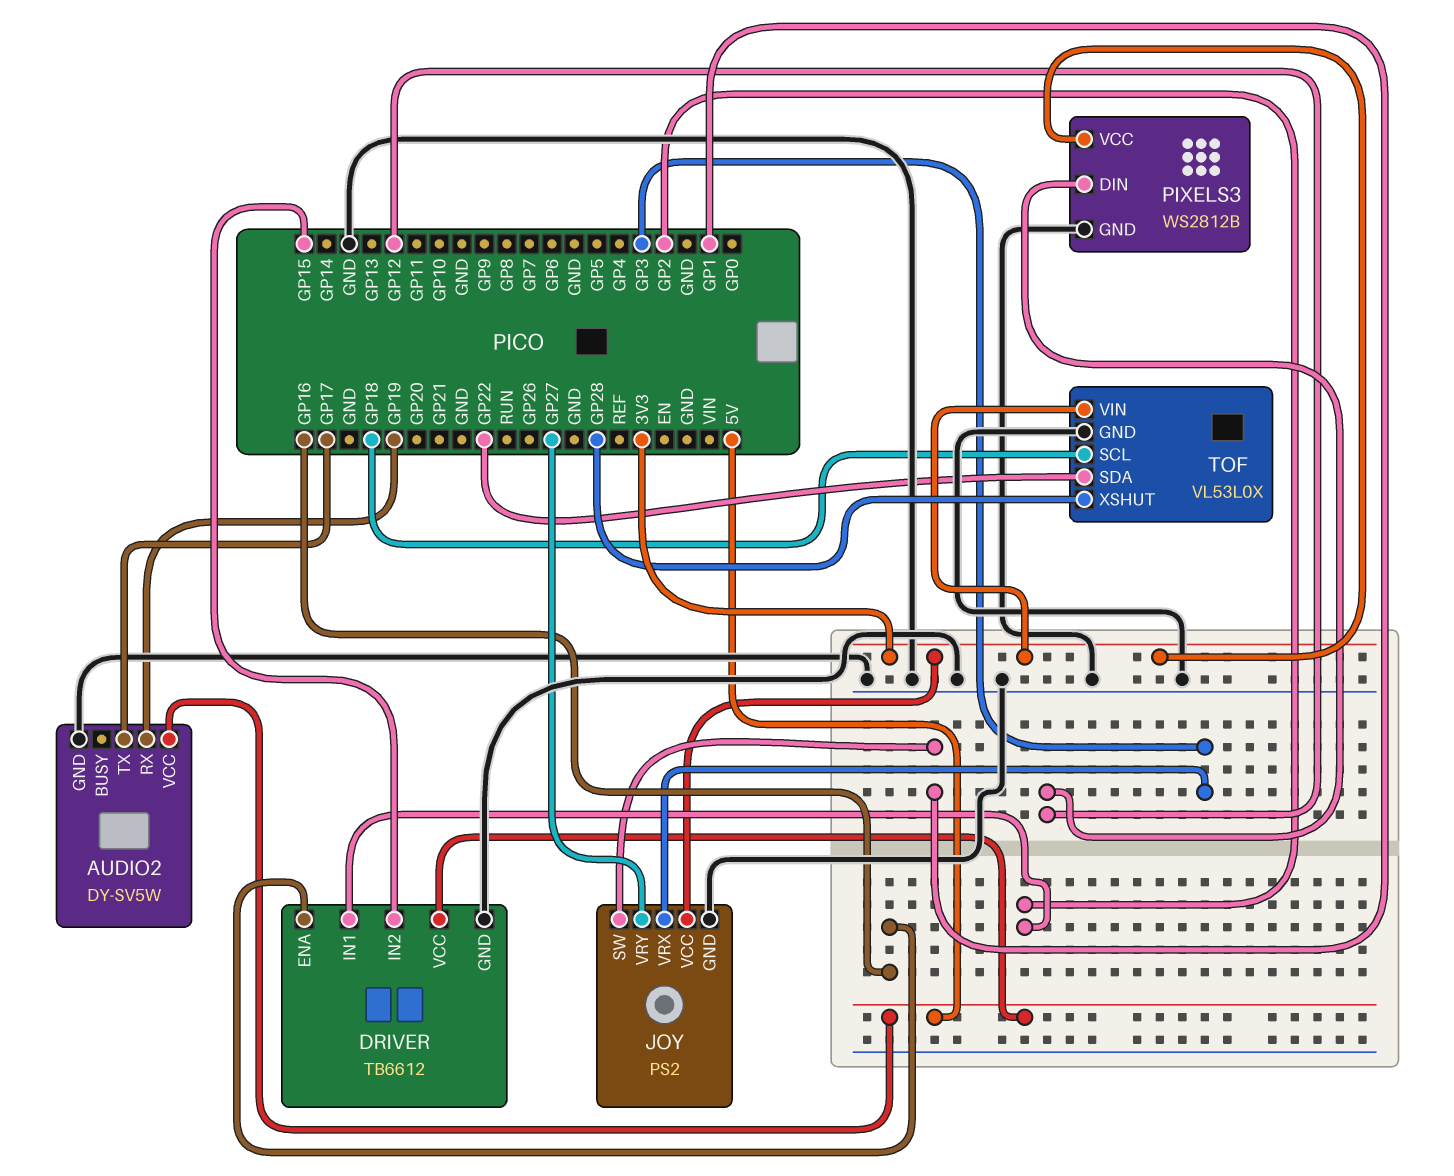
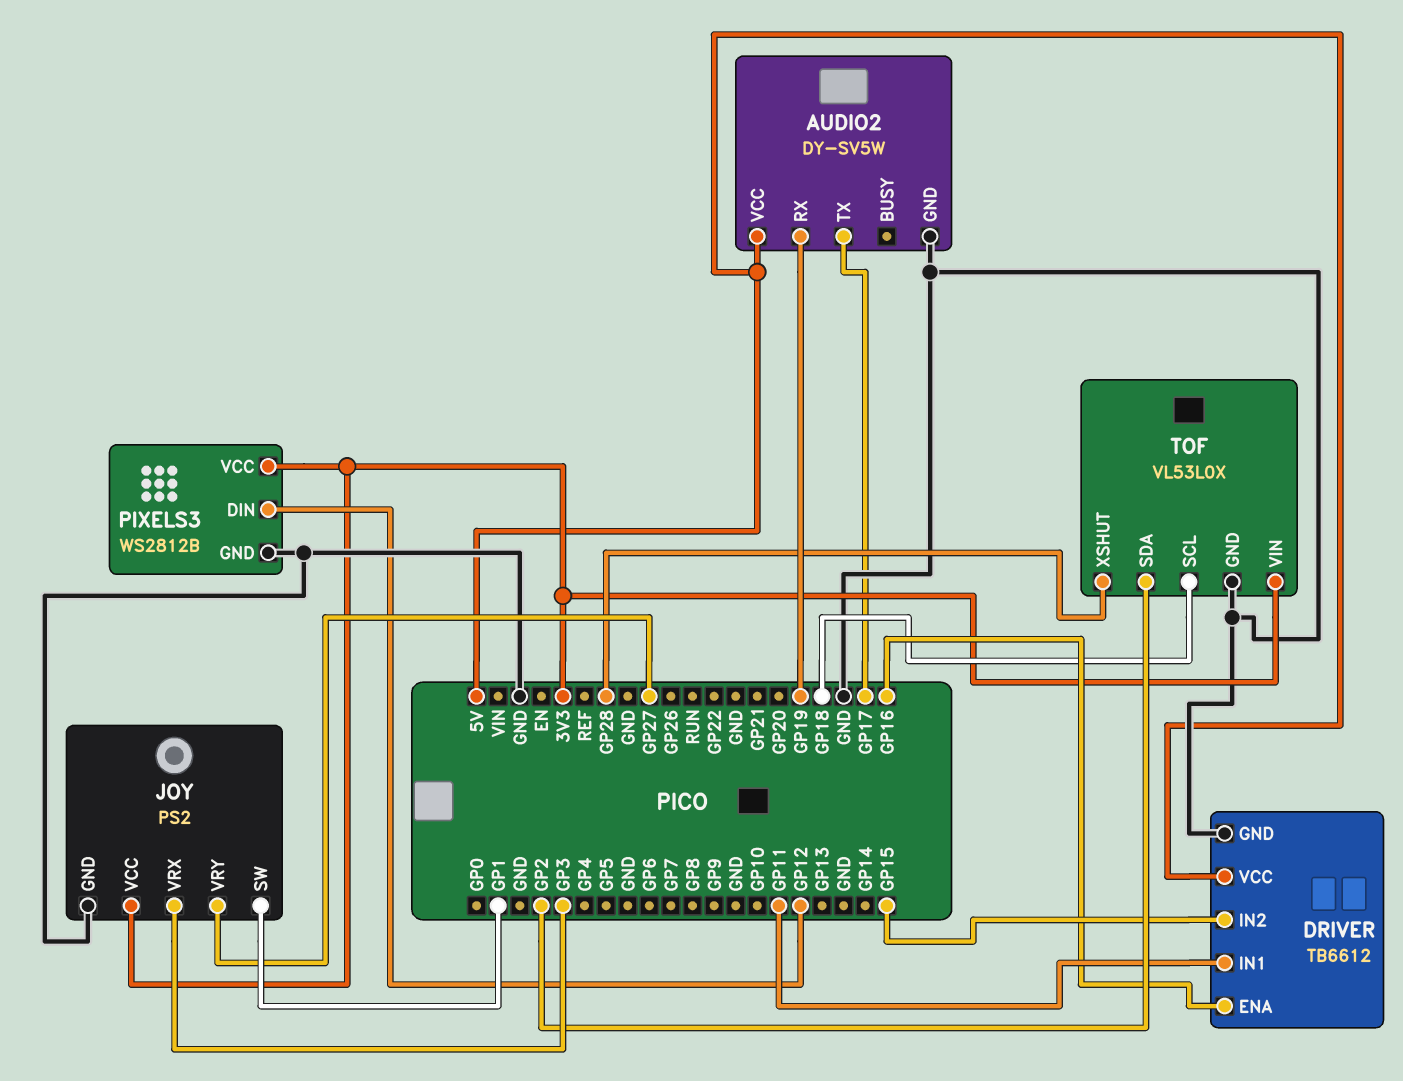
DRIVER pin IN1: GP2 -> GP11
TOF pin SDA: GP22 -> GP2

